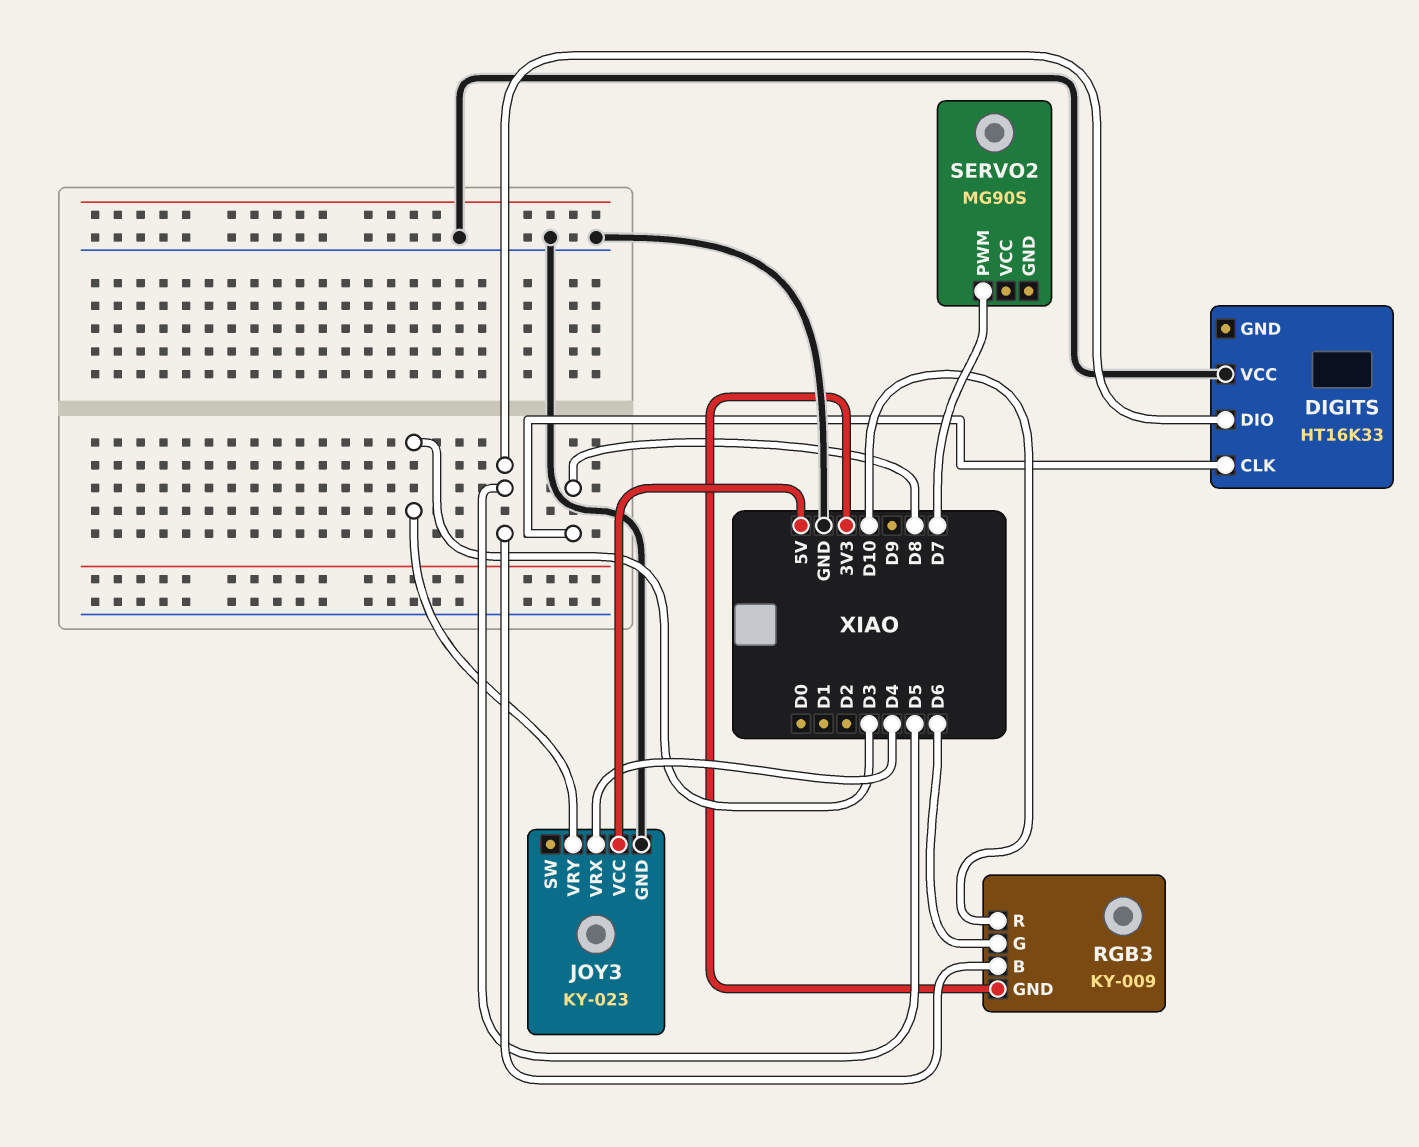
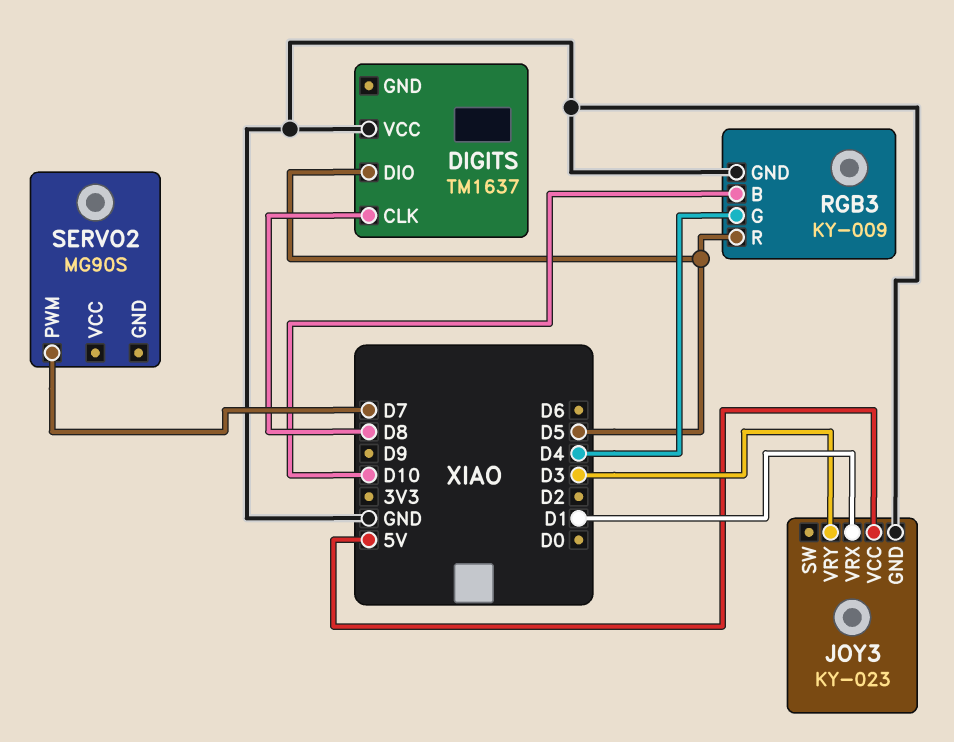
DIGITS: HT16K33 -> TM1637
JOY3 pin VRX: D4 -> D1
RGB3 pin B: D5 -> D10
RGB3 pin G: D6 -> D4
RGB3 pin GND: 3V3 -> GND
RGB3 pin R: D10 -> D5

